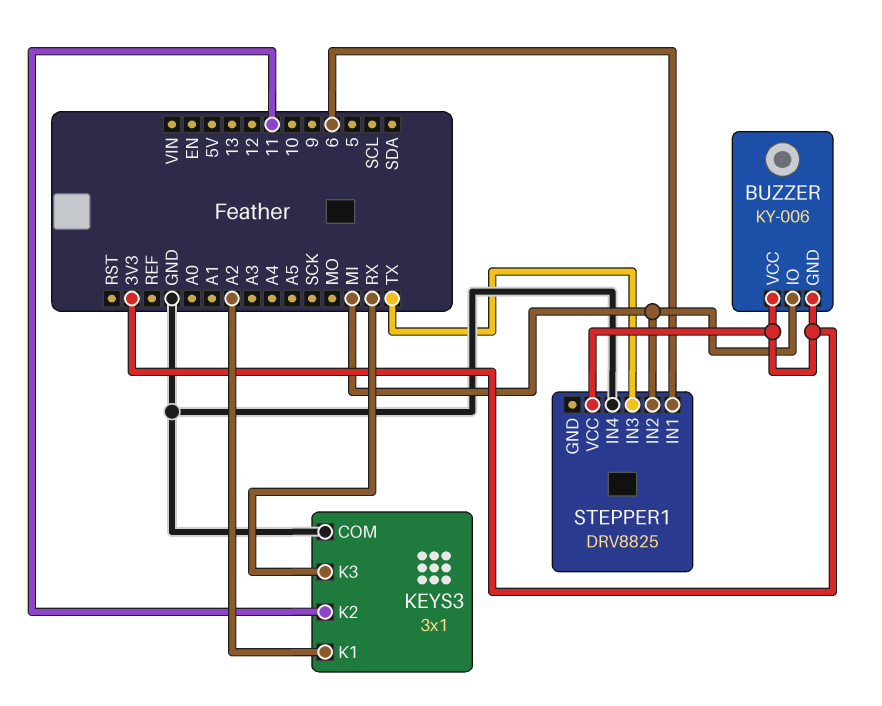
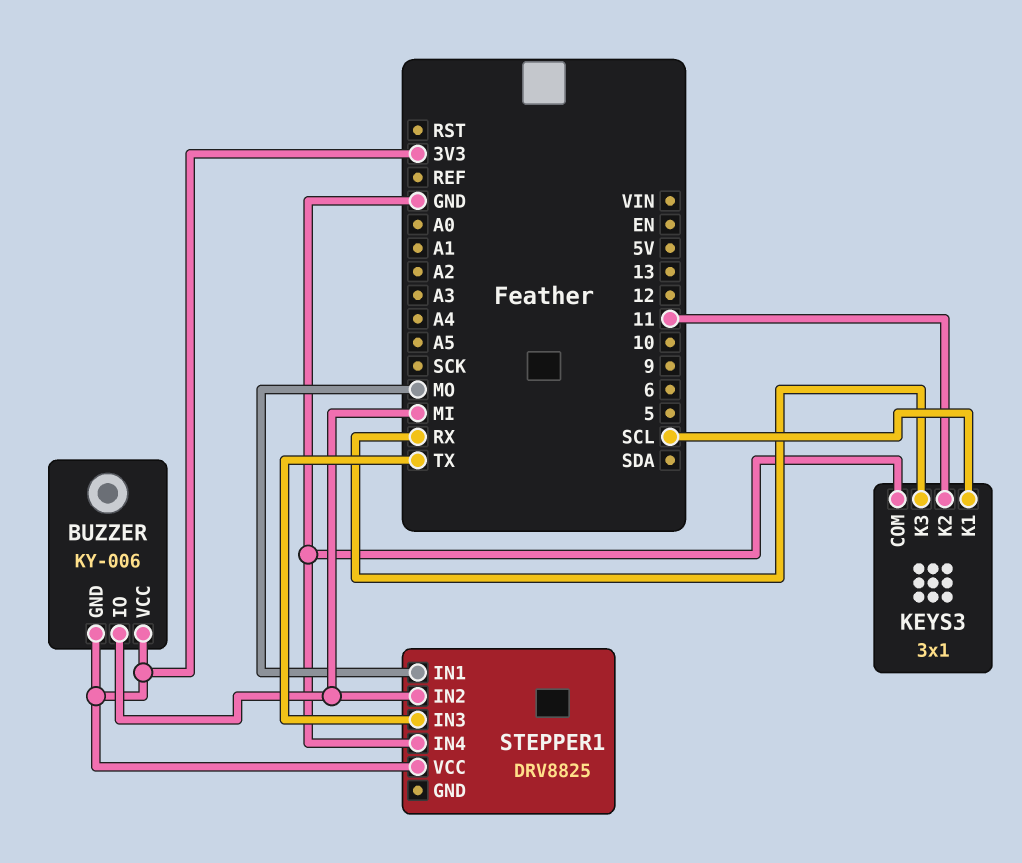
KEYS3 pin K1: A2 -> SCL
STEPPER1 pin IN1: 6 -> MO

